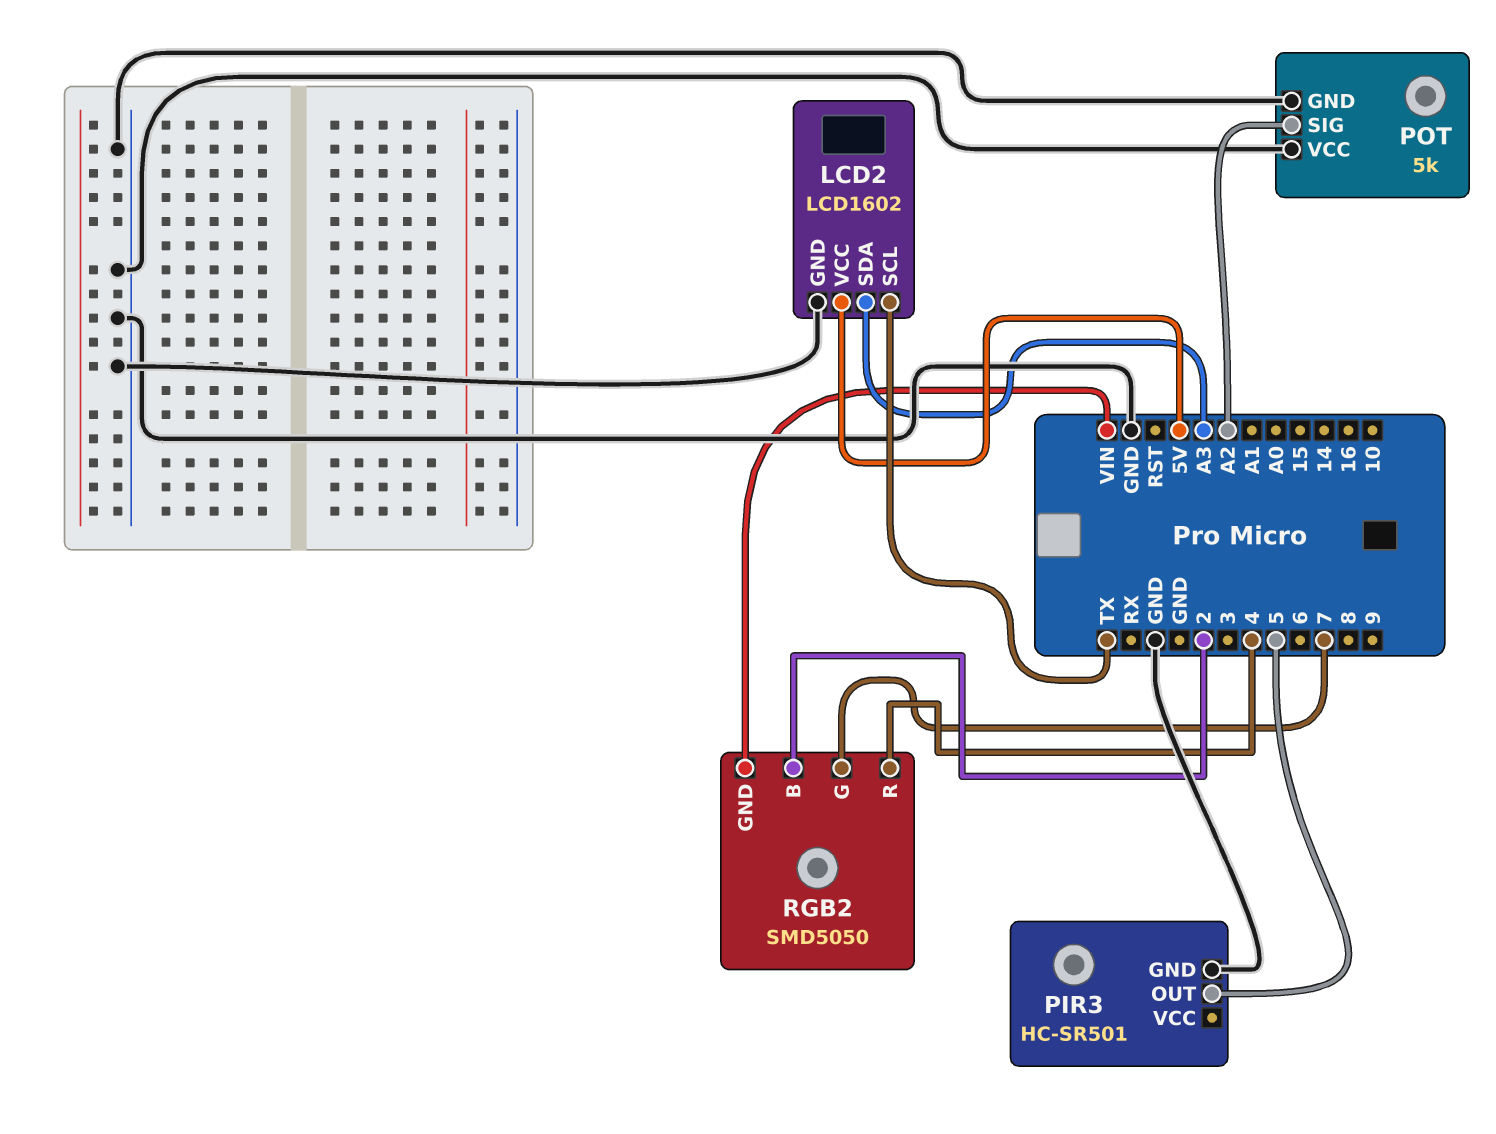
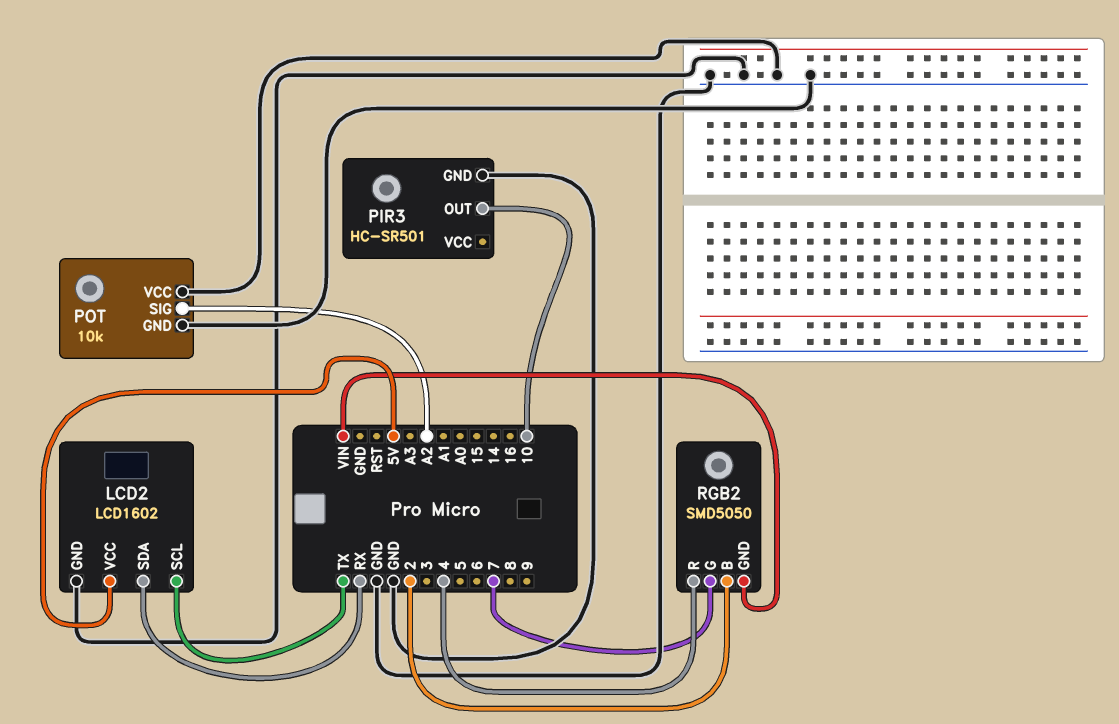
LCD2 pin SDA: A3 -> RX
PIR3 pin OUT: 5 -> 10
POT: 5k -> 10k

